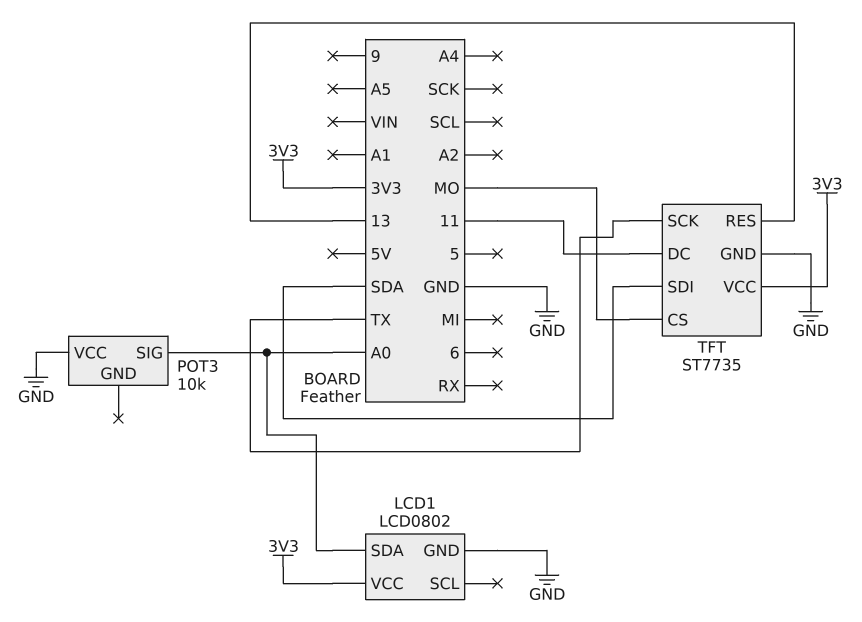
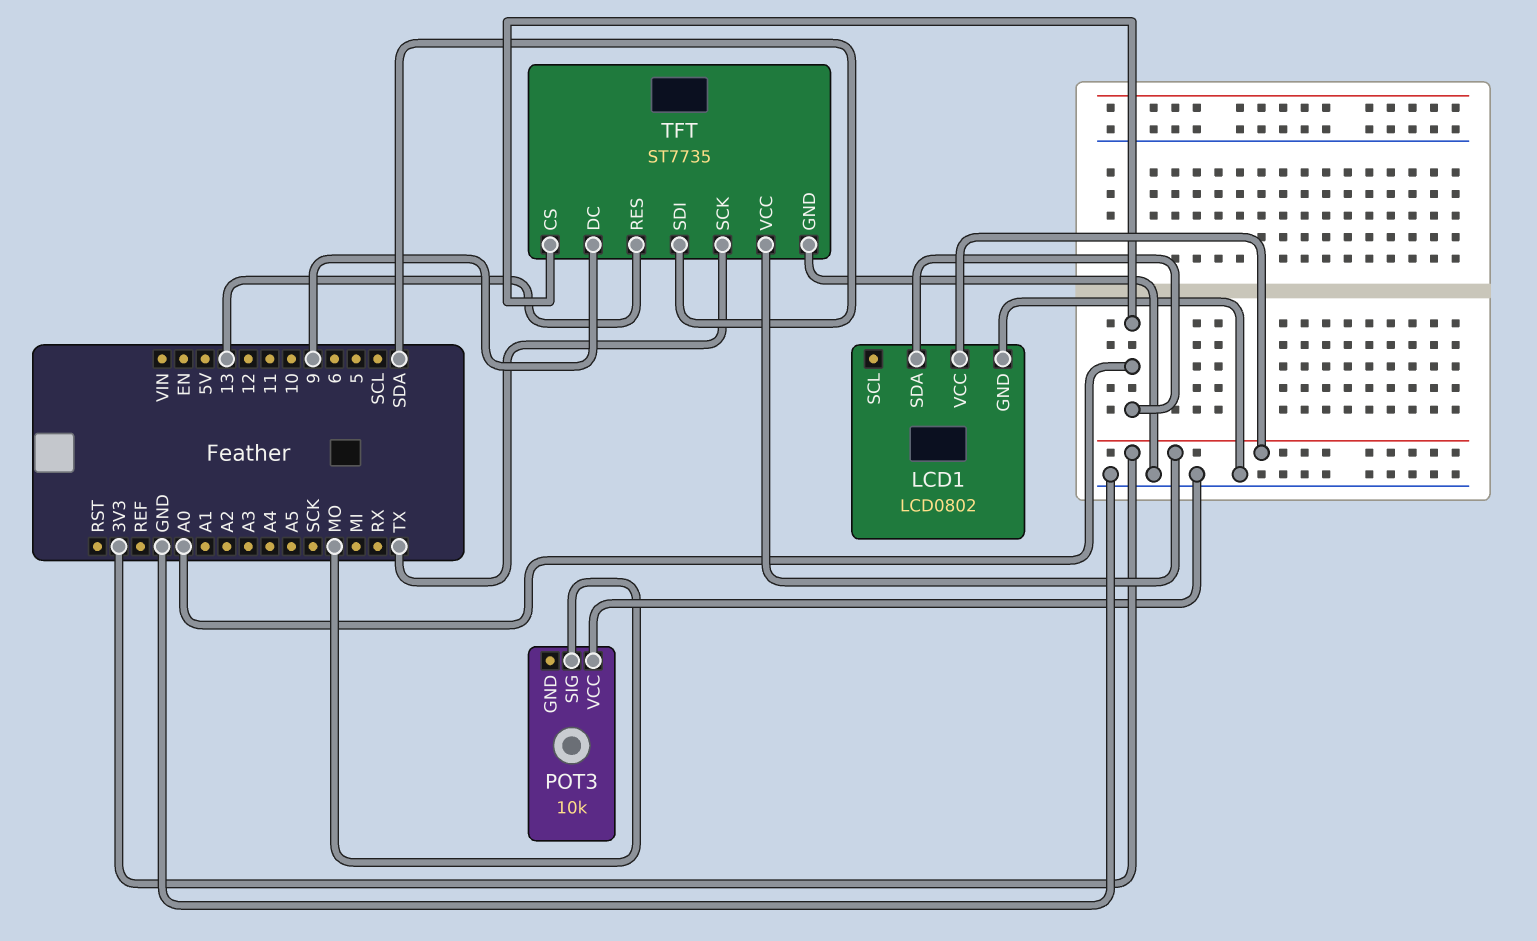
POT3 pin SIG: A0 -> MO
TFT pin CS: MO -> A0
TFT pin DC: 11 -> 9

